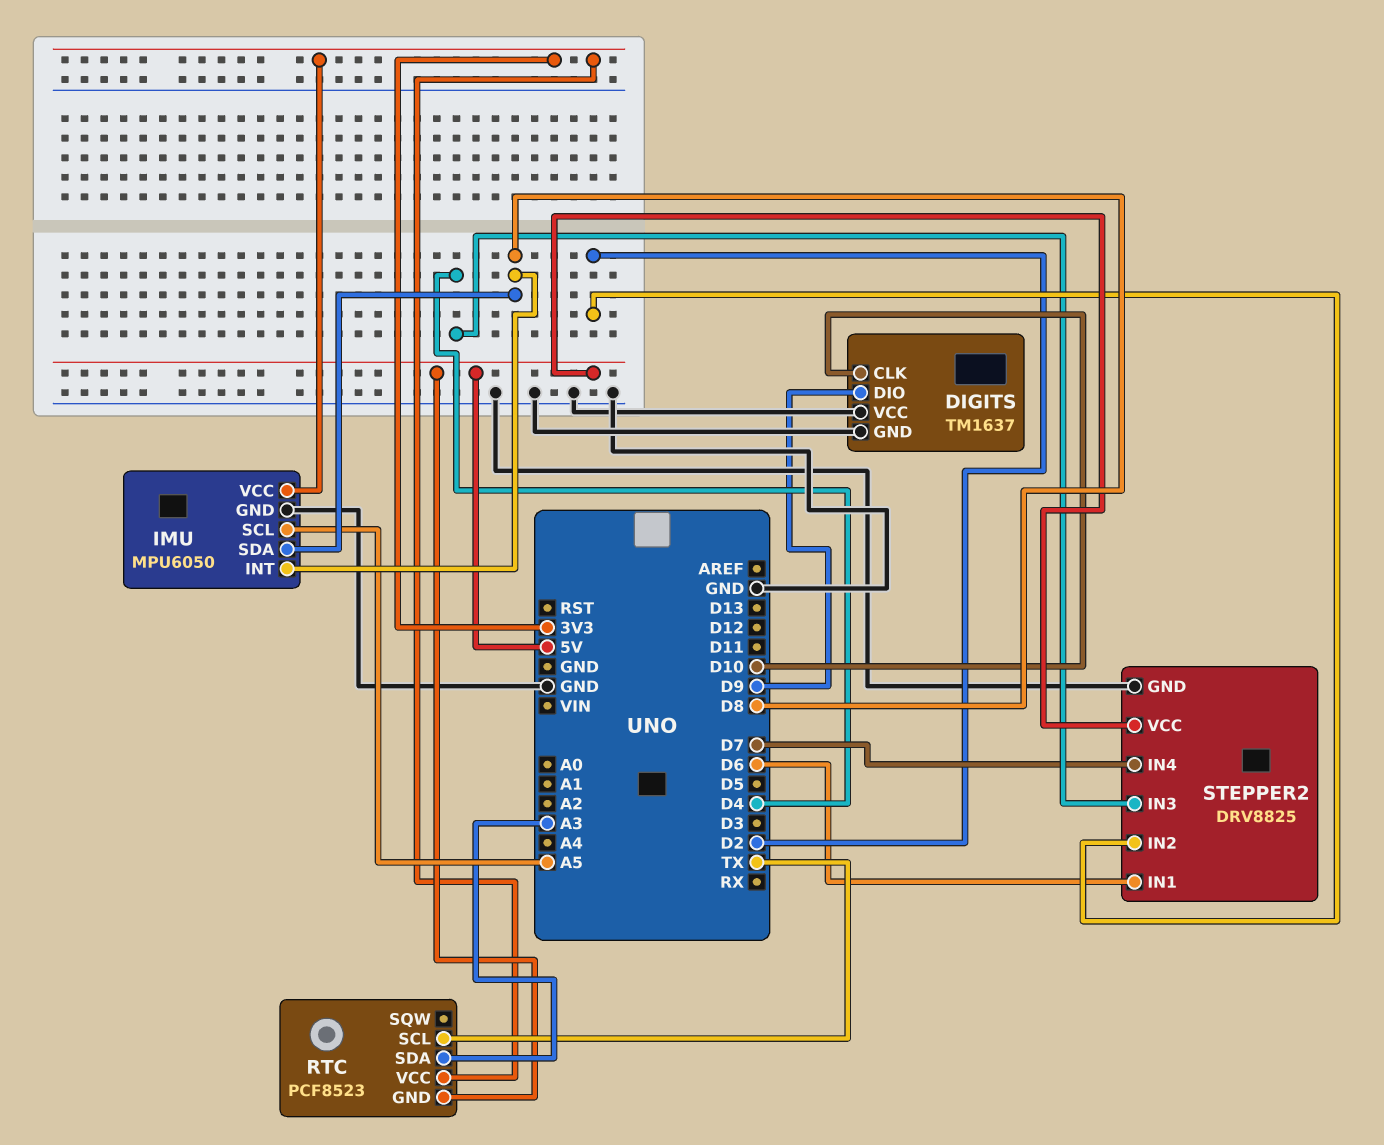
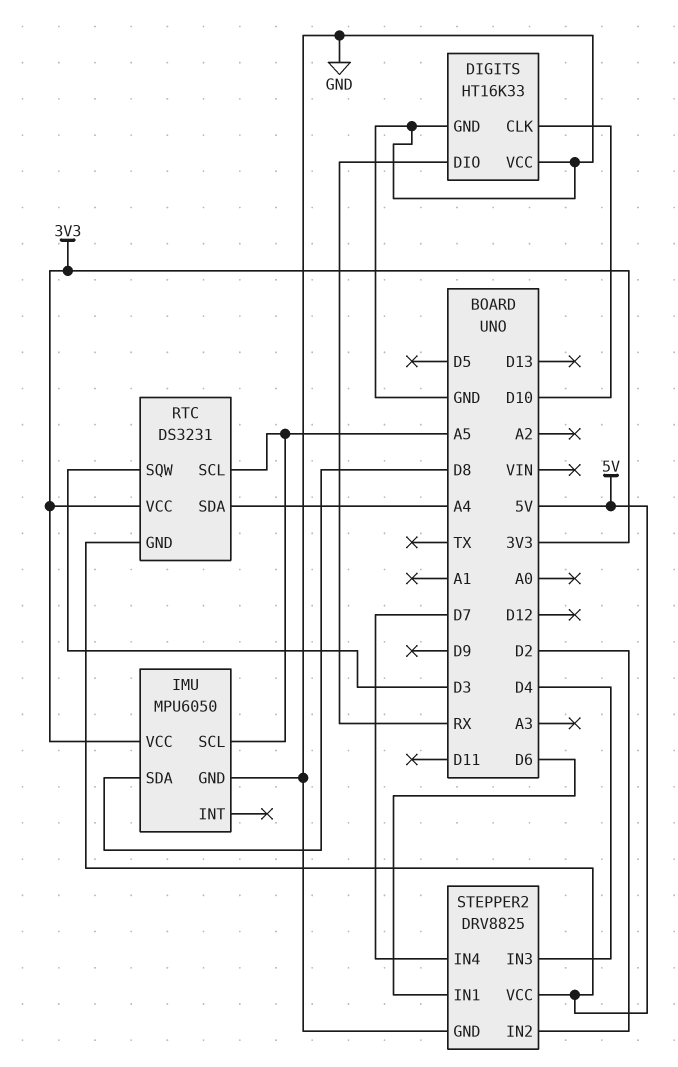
DIGITS: TM1637 -> HT16K33
DIGITS pin DIO: D9 -> RX
IMU pin INT: D8 -> none
RTC: PCF8523 -> DS3231
RTC pin SCL: TX -> A5
RTC pin SDA: A3 -> A4
RTC pin SQW: none -> D3

